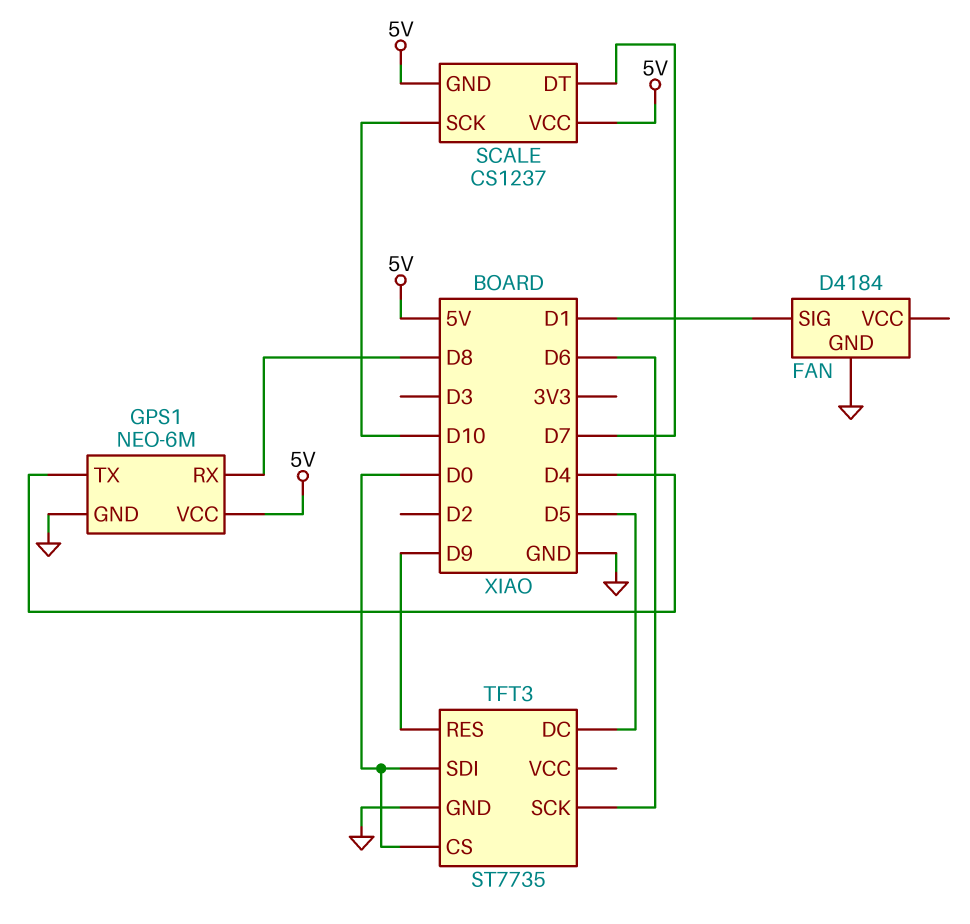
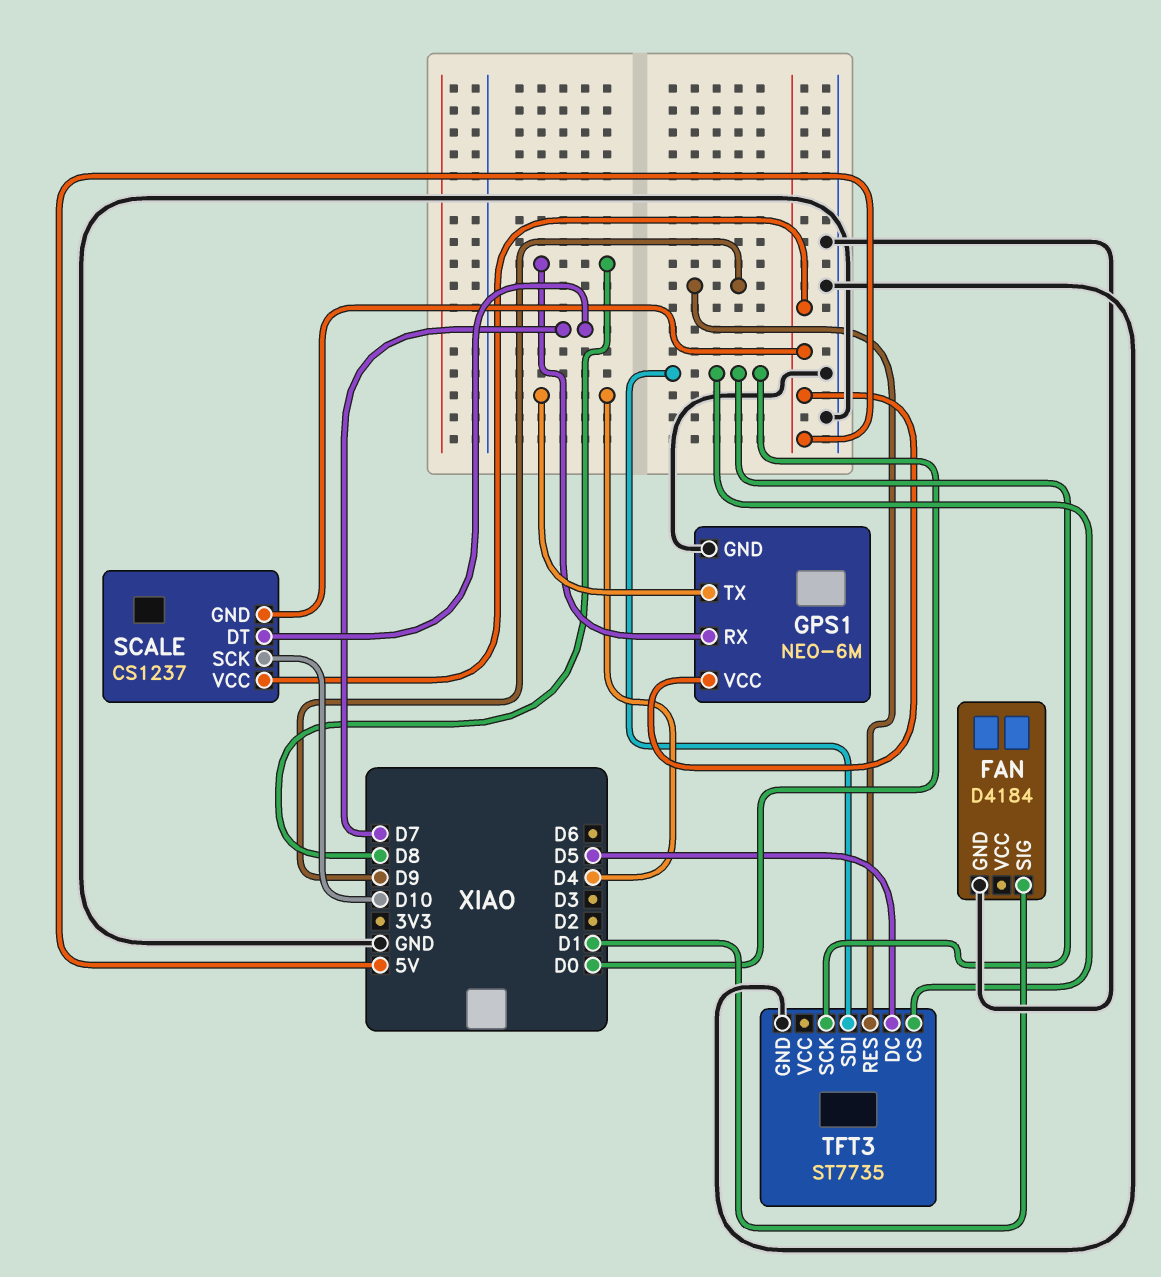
TFT3 pin SCK: D6 -> D0

